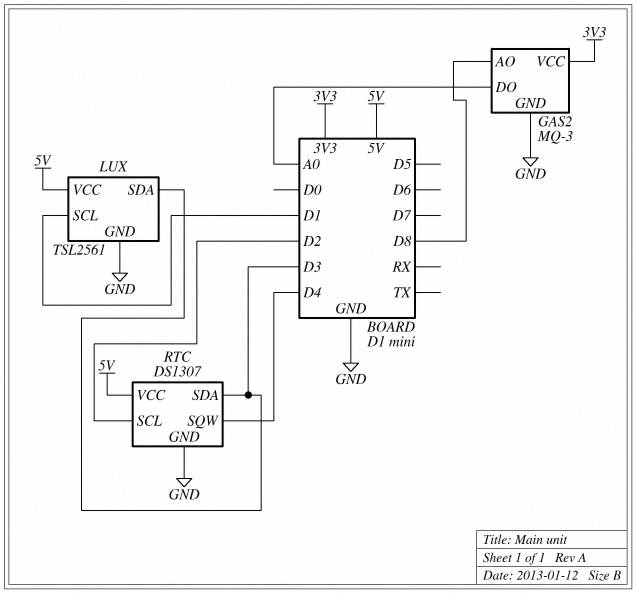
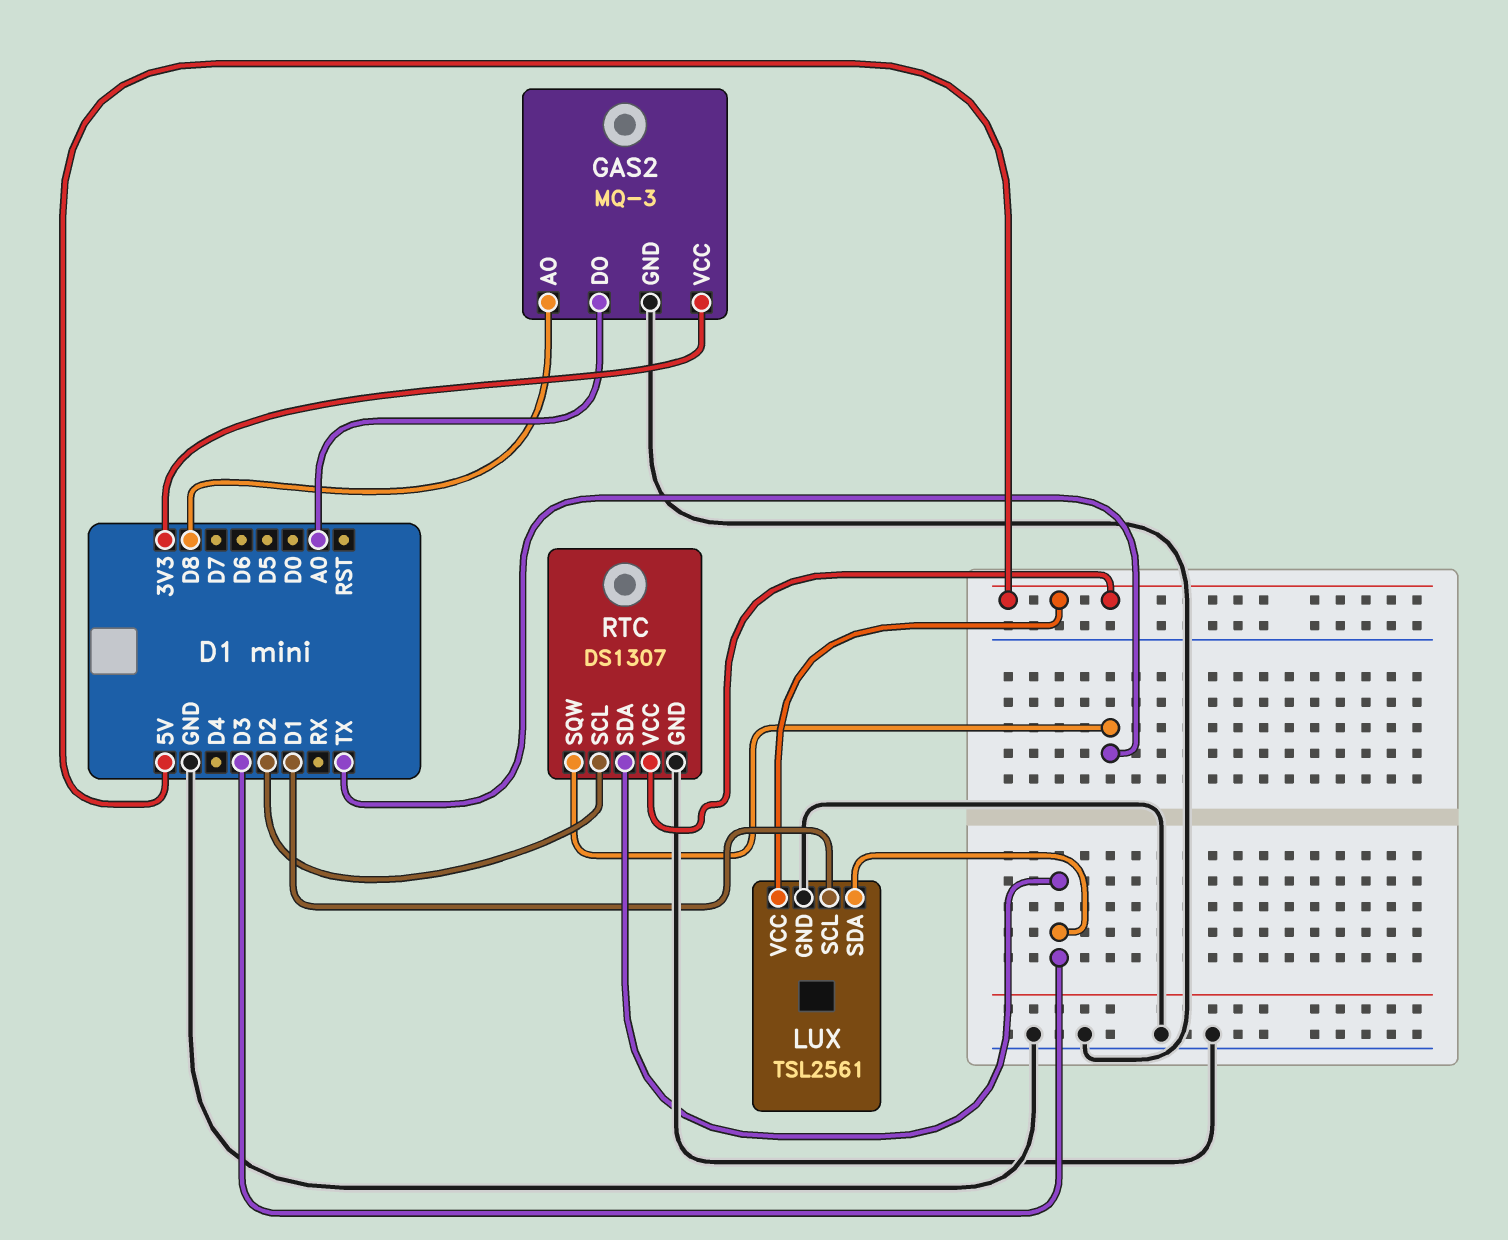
RTC pin SQW: D4 -> TX

